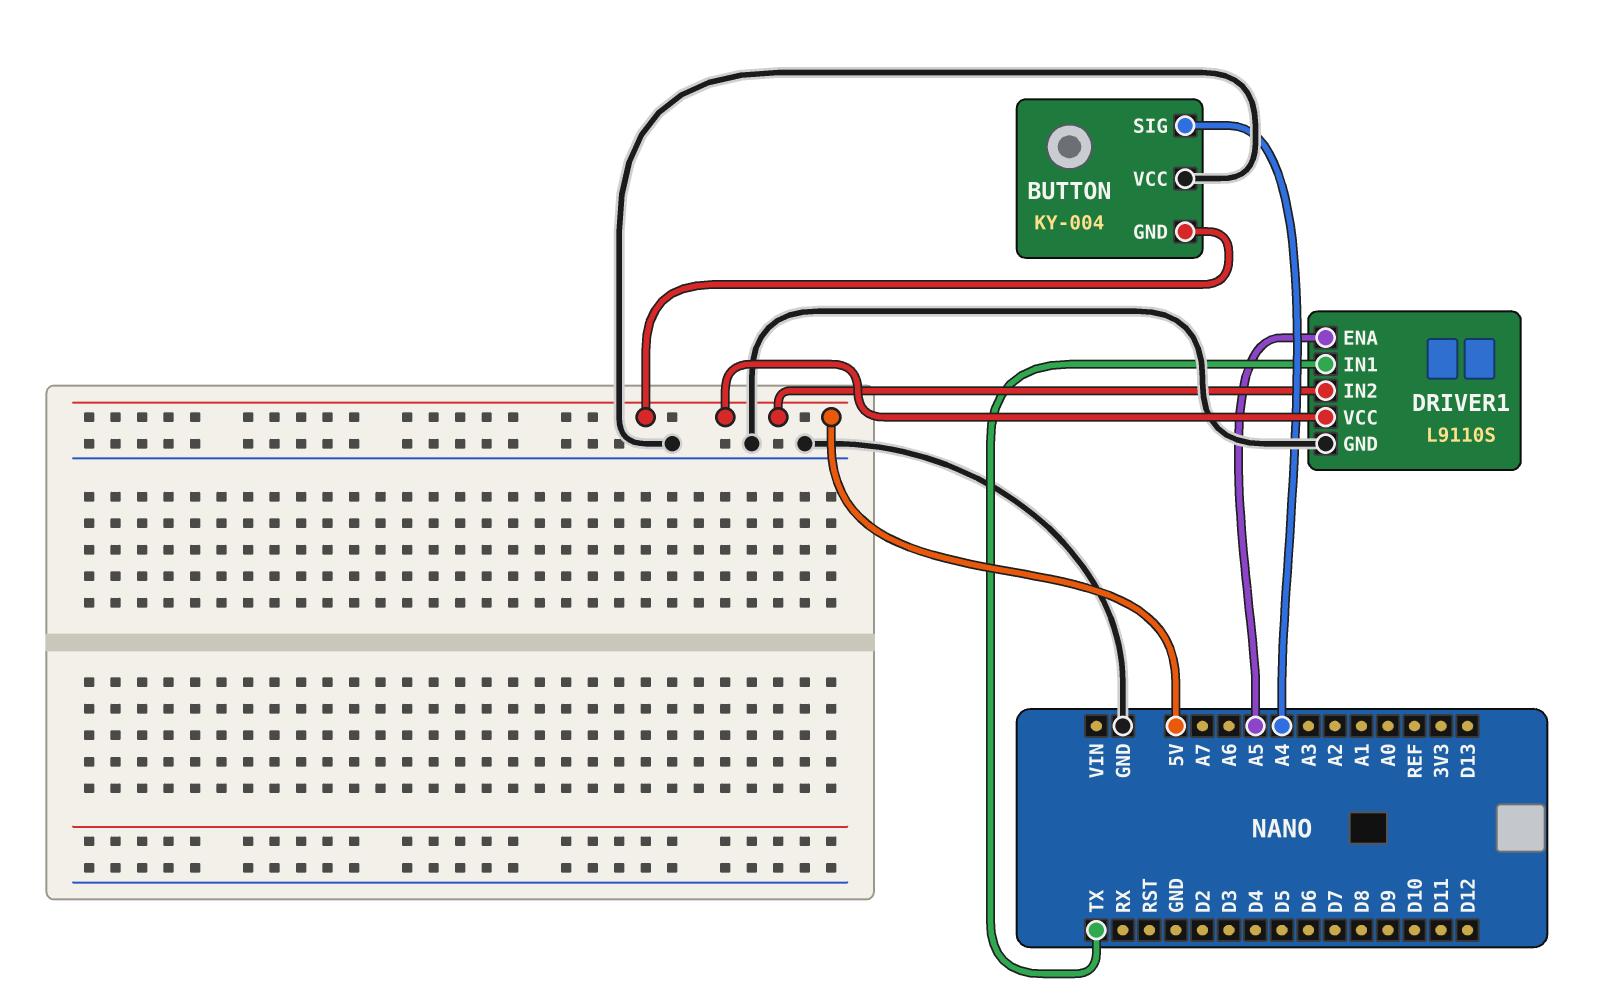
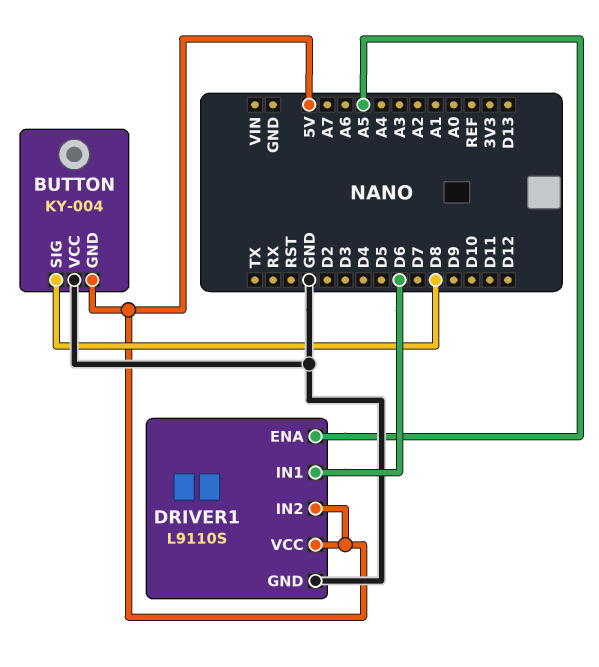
BUTTON pin SIG: A4 -> D8
DRIVER1 pin IN1: TX -> D6

